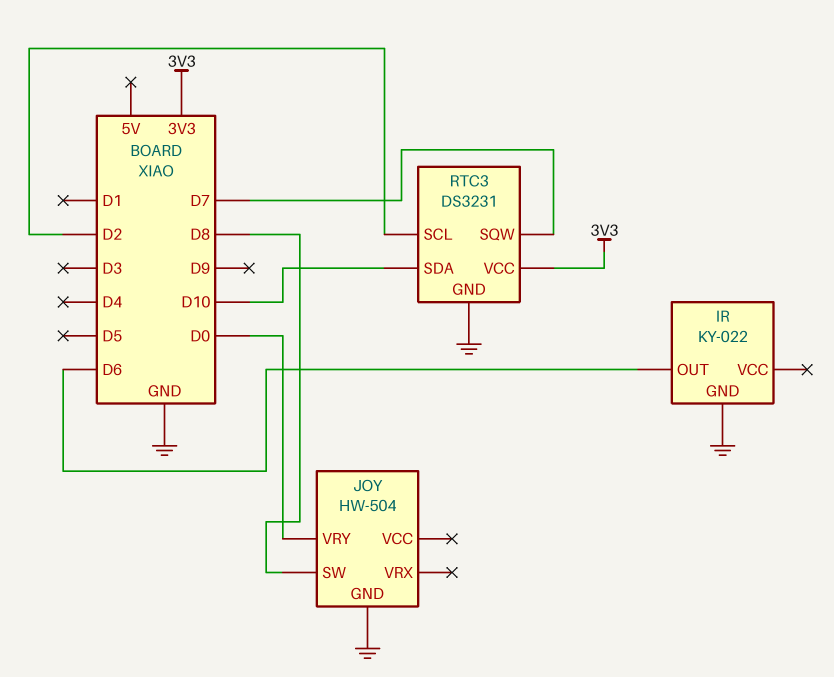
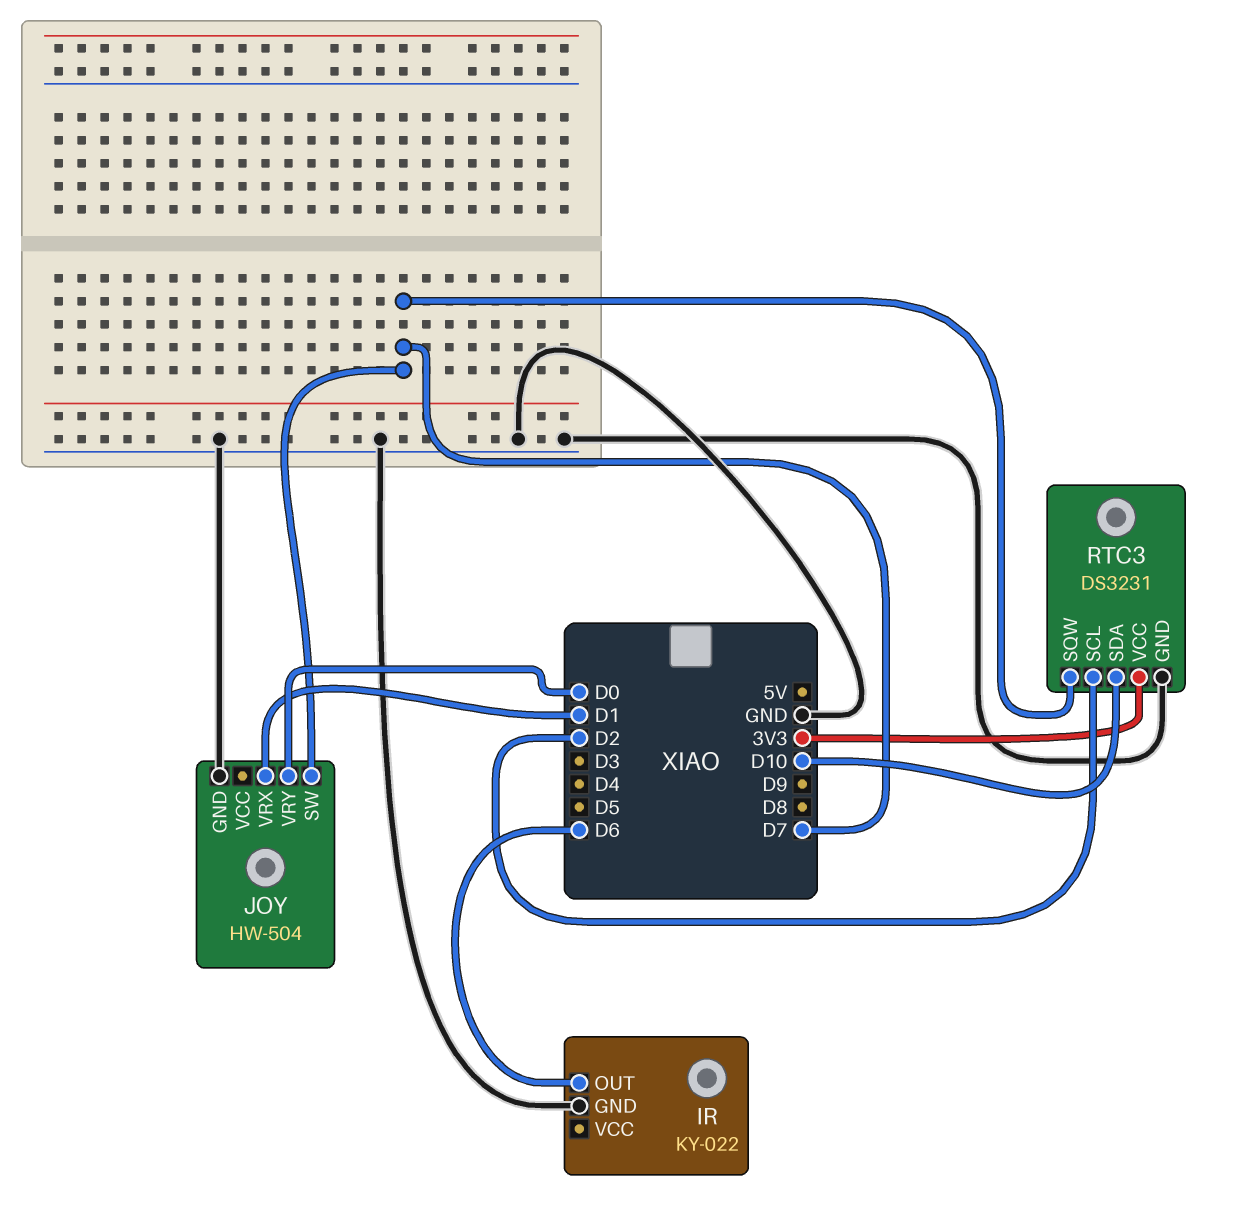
JOY pin SW: D8 -> D7
JOY pin VRX: none -> D1

